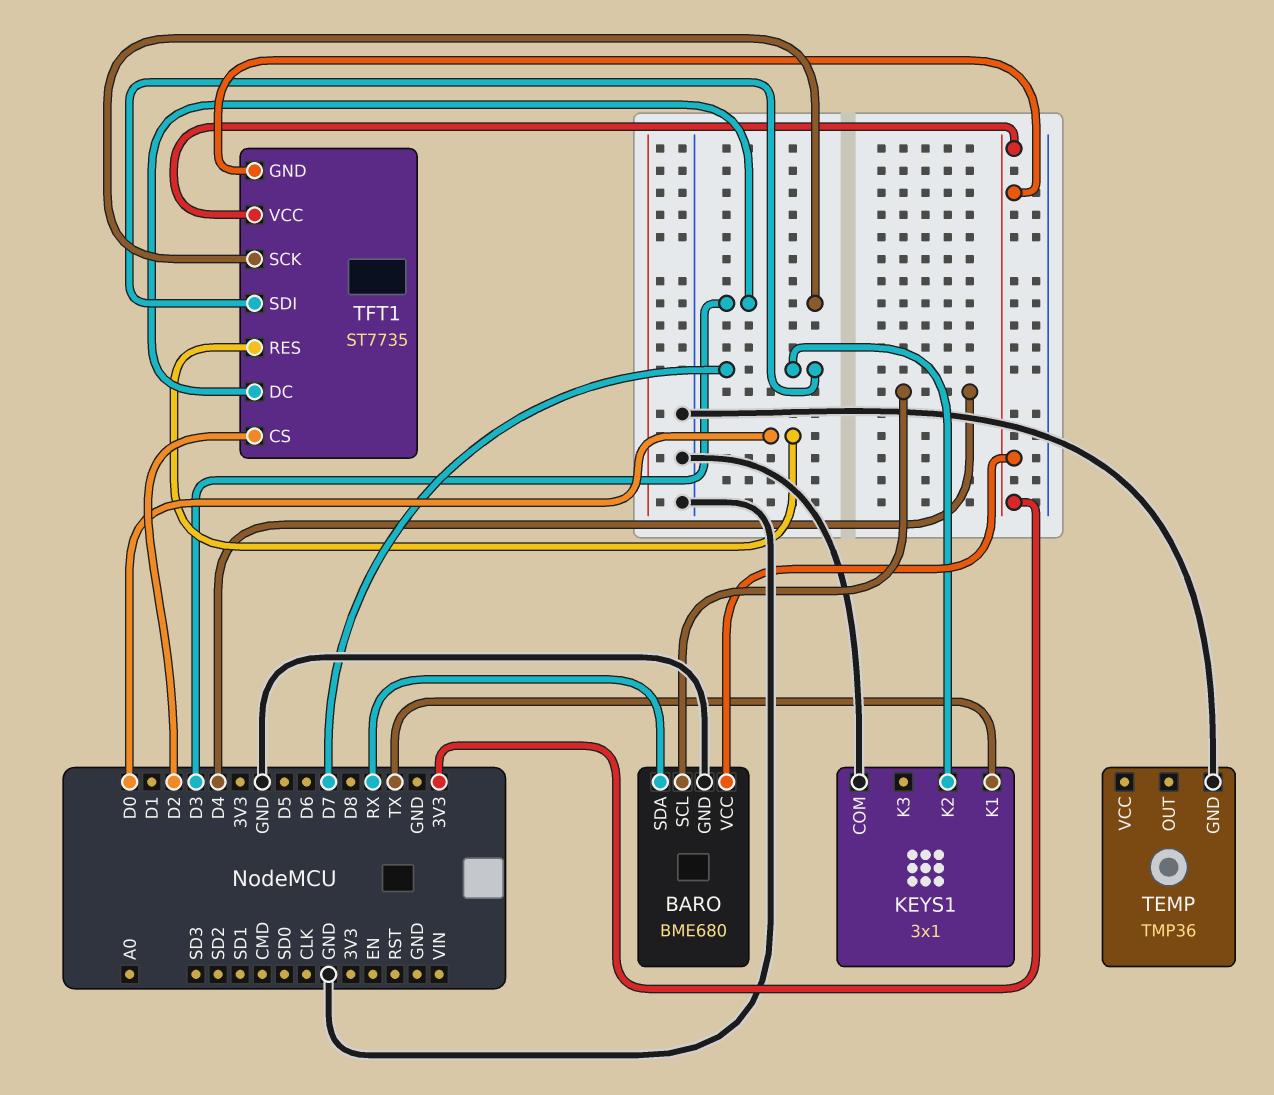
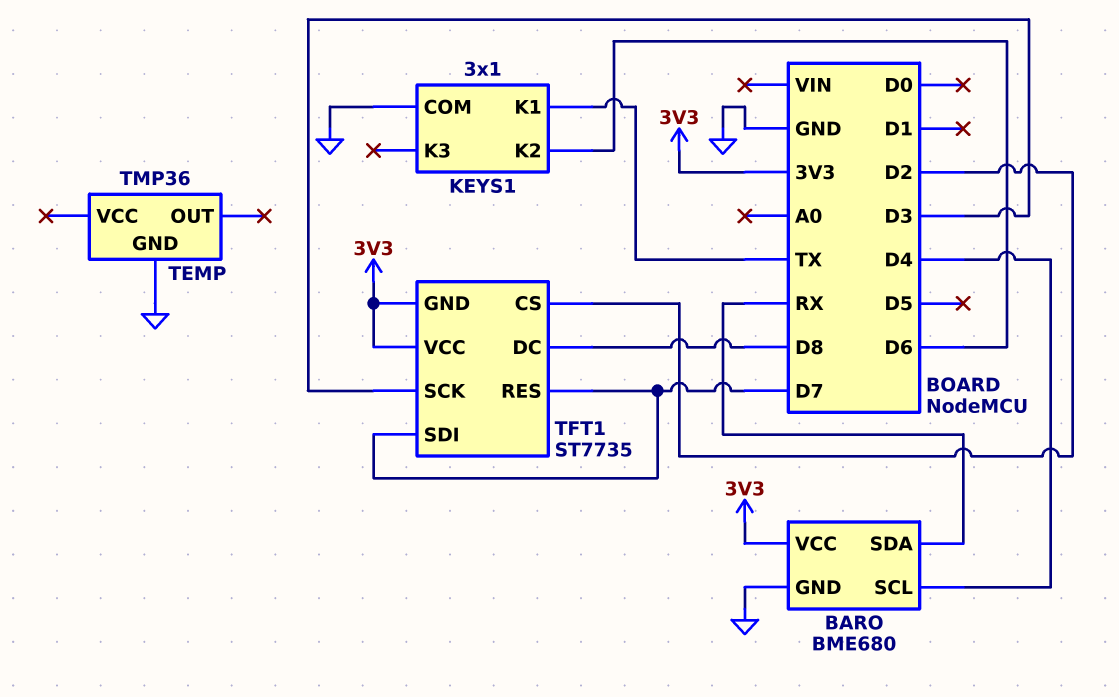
KEYS1 pin K2: D7 -> D6
TFT1 pin DC: D3 -> D8
TFT1 pin RES: D0 -> D7

